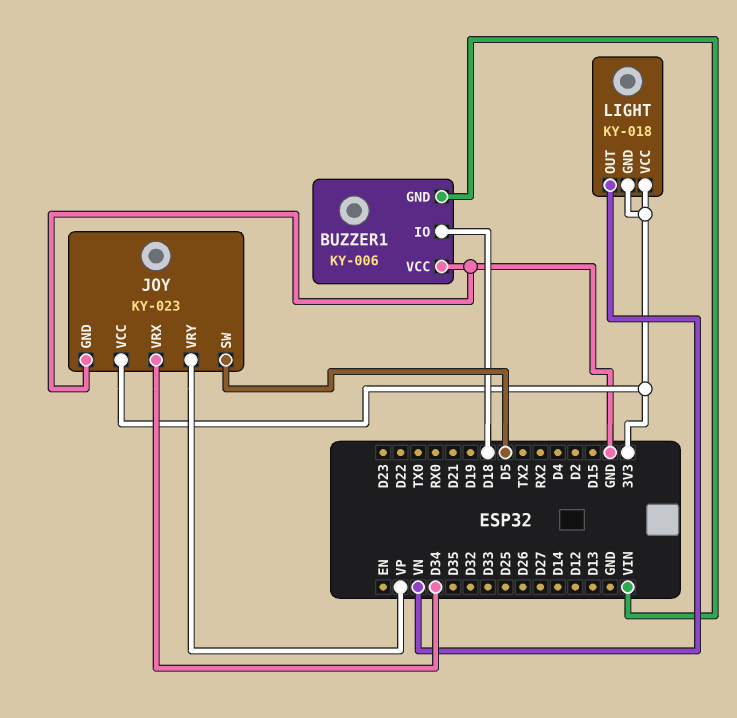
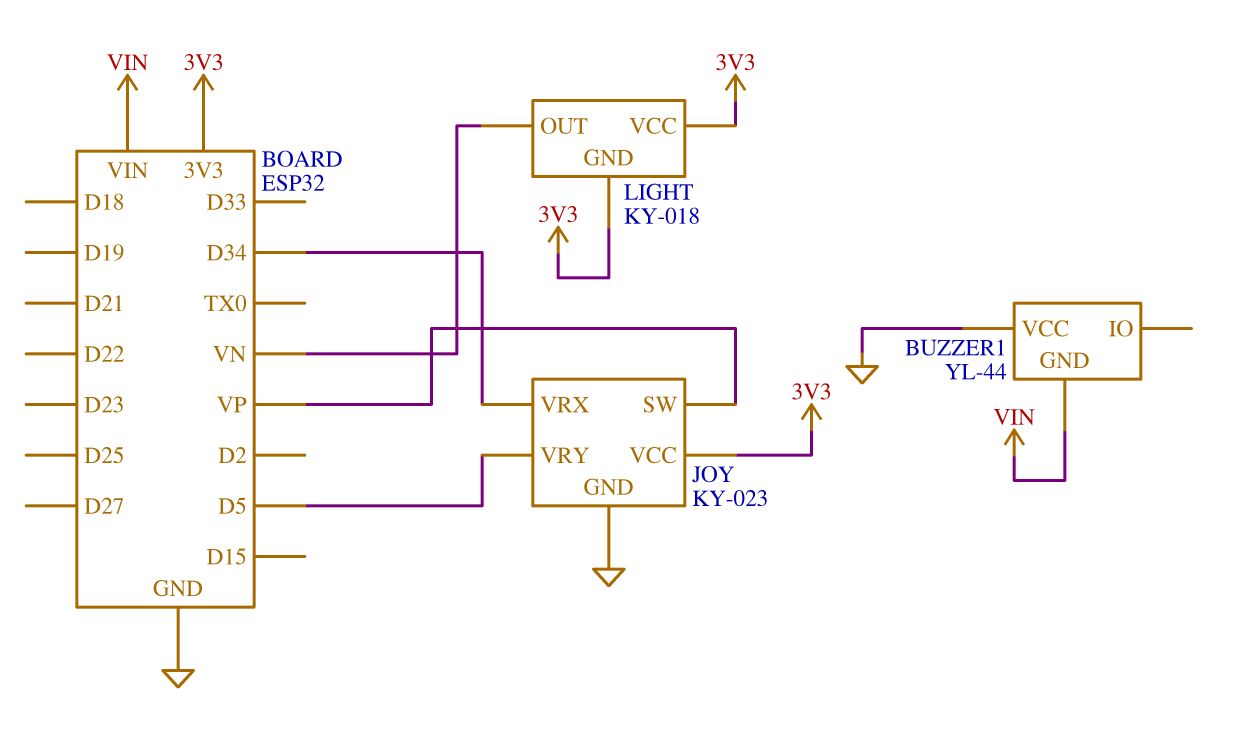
BUZZER1: KY-006 -> YL-44
BUZZER1 pin IO: D18 -> none
JOY pin SW: D5 -> VP
JOY pin VRY: VP -> D5

